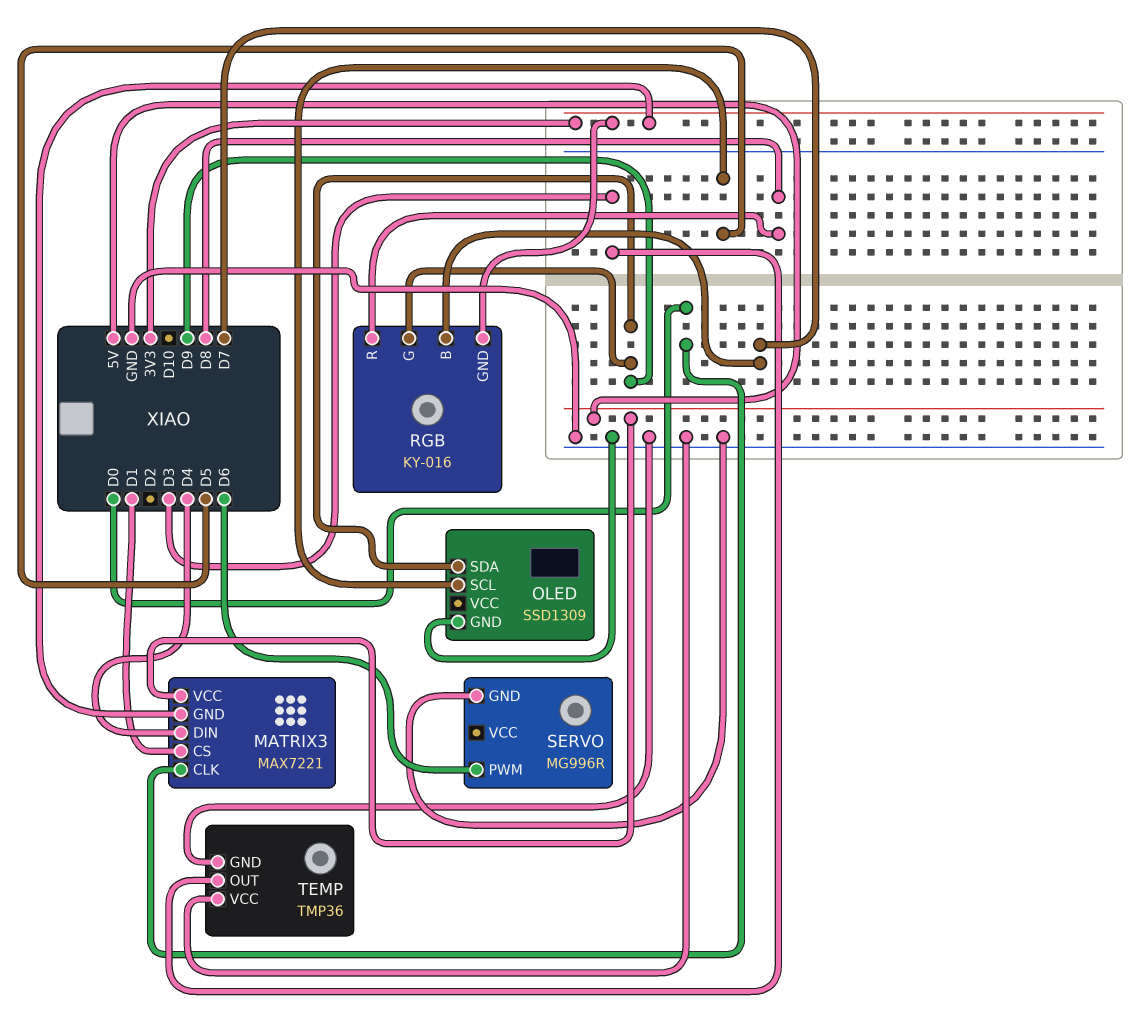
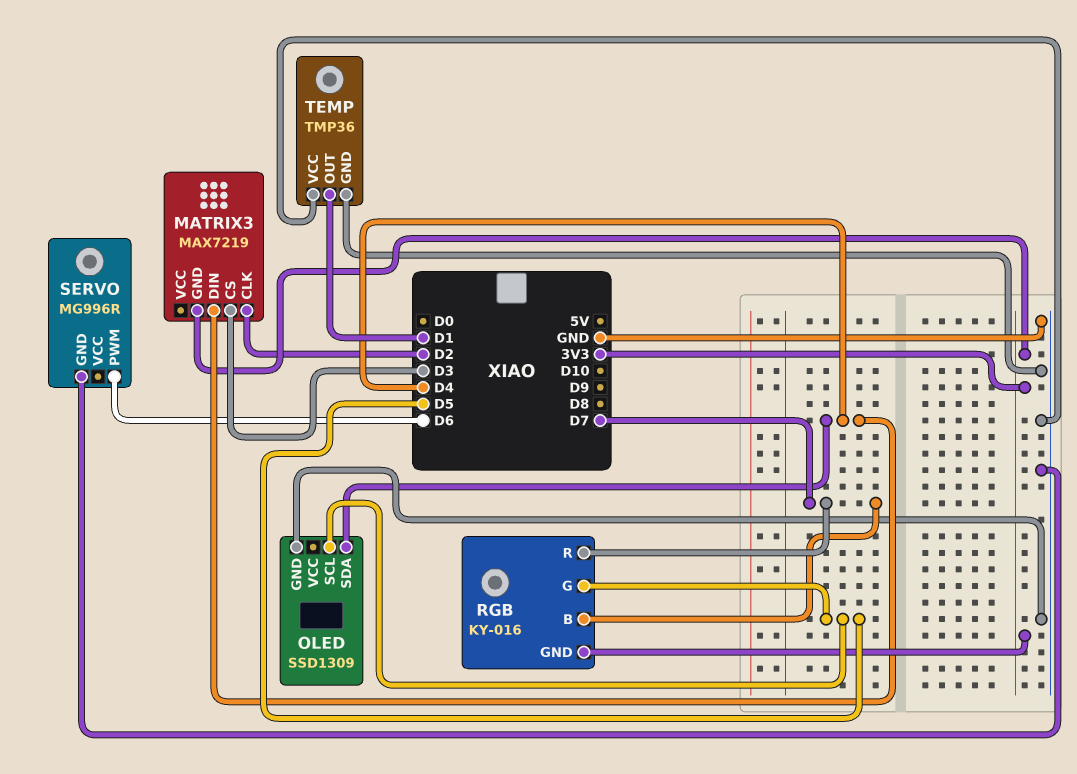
MATRIX3: MAX7221 -> MAX7219
MATRIX3 pin CLK: D0 -> D2
MATRIX3 pin CS: D1 -> D3
MATRIX3 pin VCC: 5V -> none
OLED pin SDA: D9 -> D4
RGB pin G: D9 -> D5
RGB pin R: D8 -> D7
TEMP pin OUT: D3 -> D1

